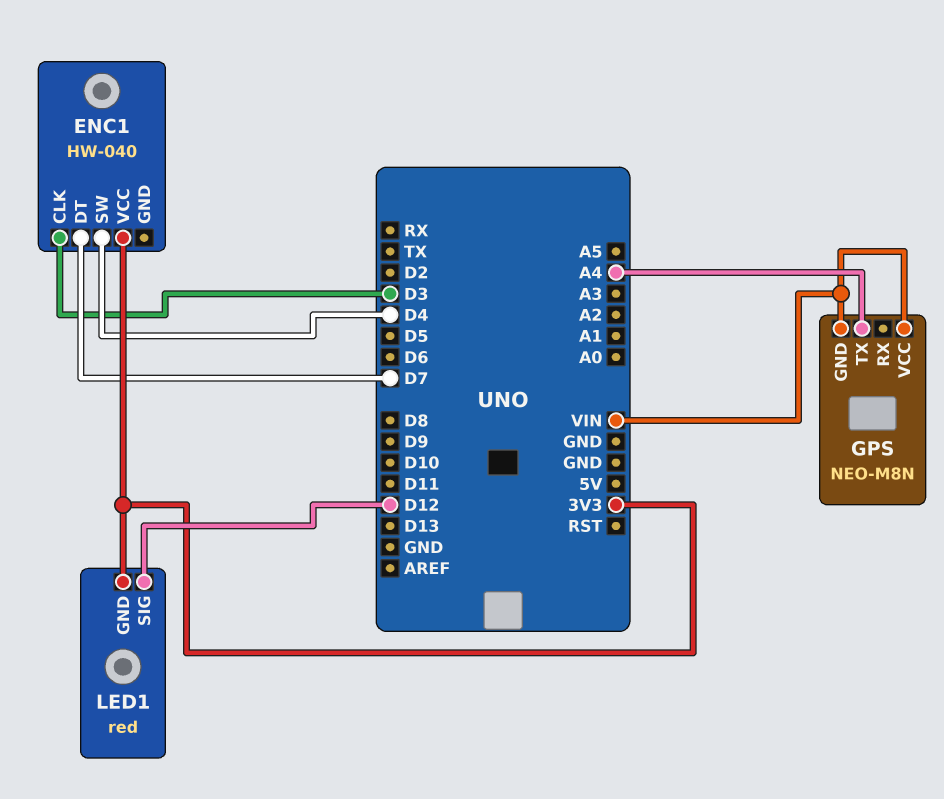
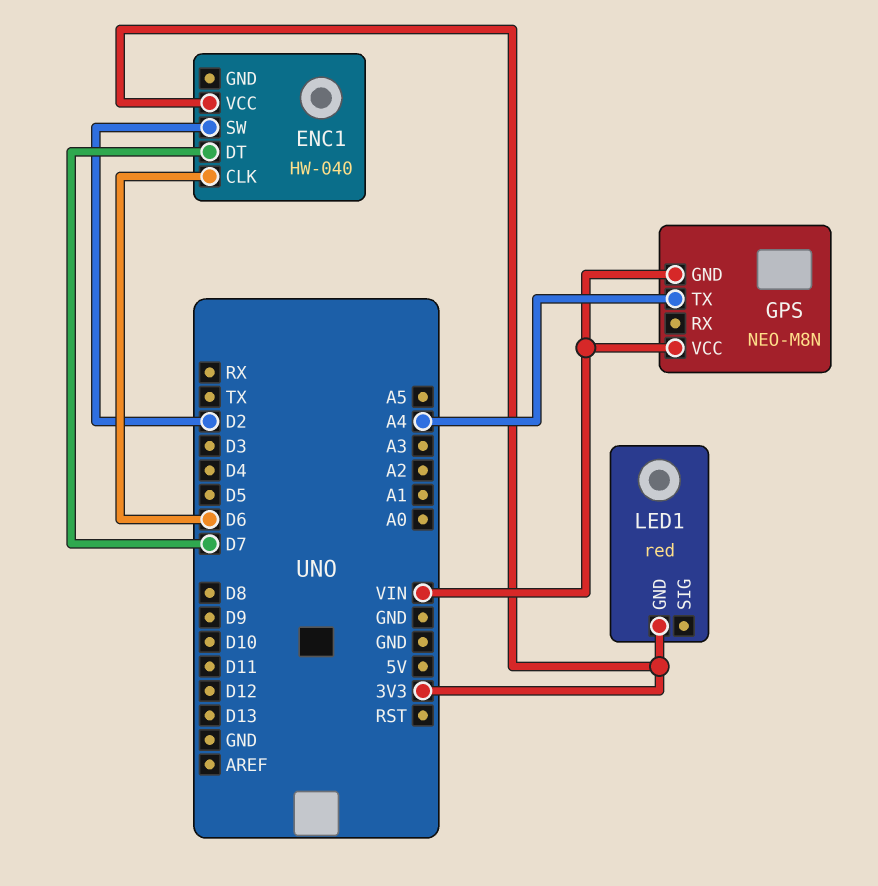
ENC1 pin CLK: D3 -> D6
ENC1 pin SW: D4 -> D2
LED1 pin SIG: D12 -> none

